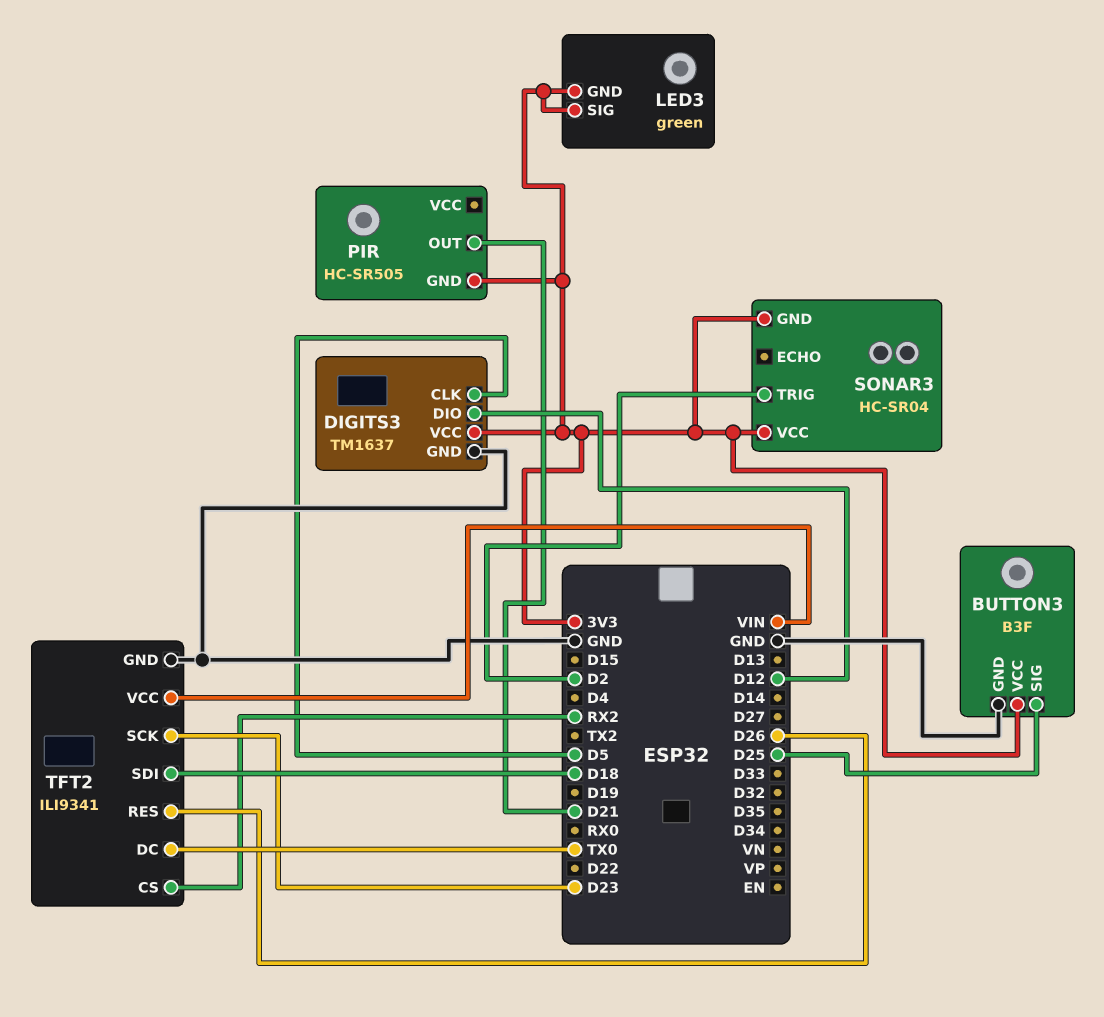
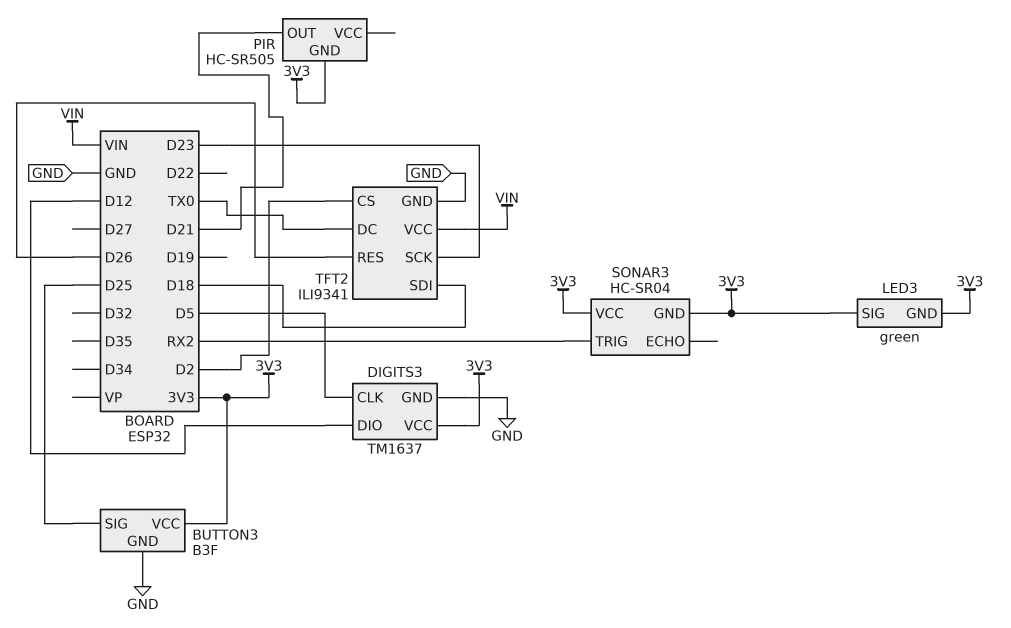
SONAR3 pin TRIG: D2 -> RX2
TFT2 pin CS: RX2 -> D2

